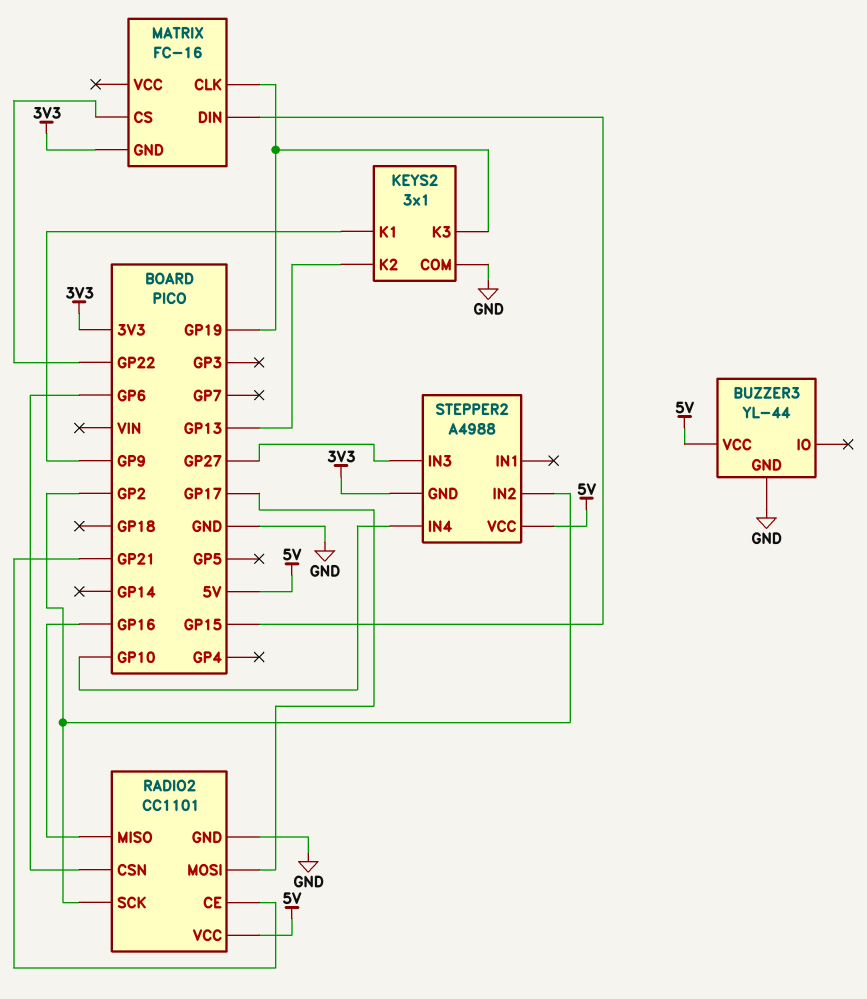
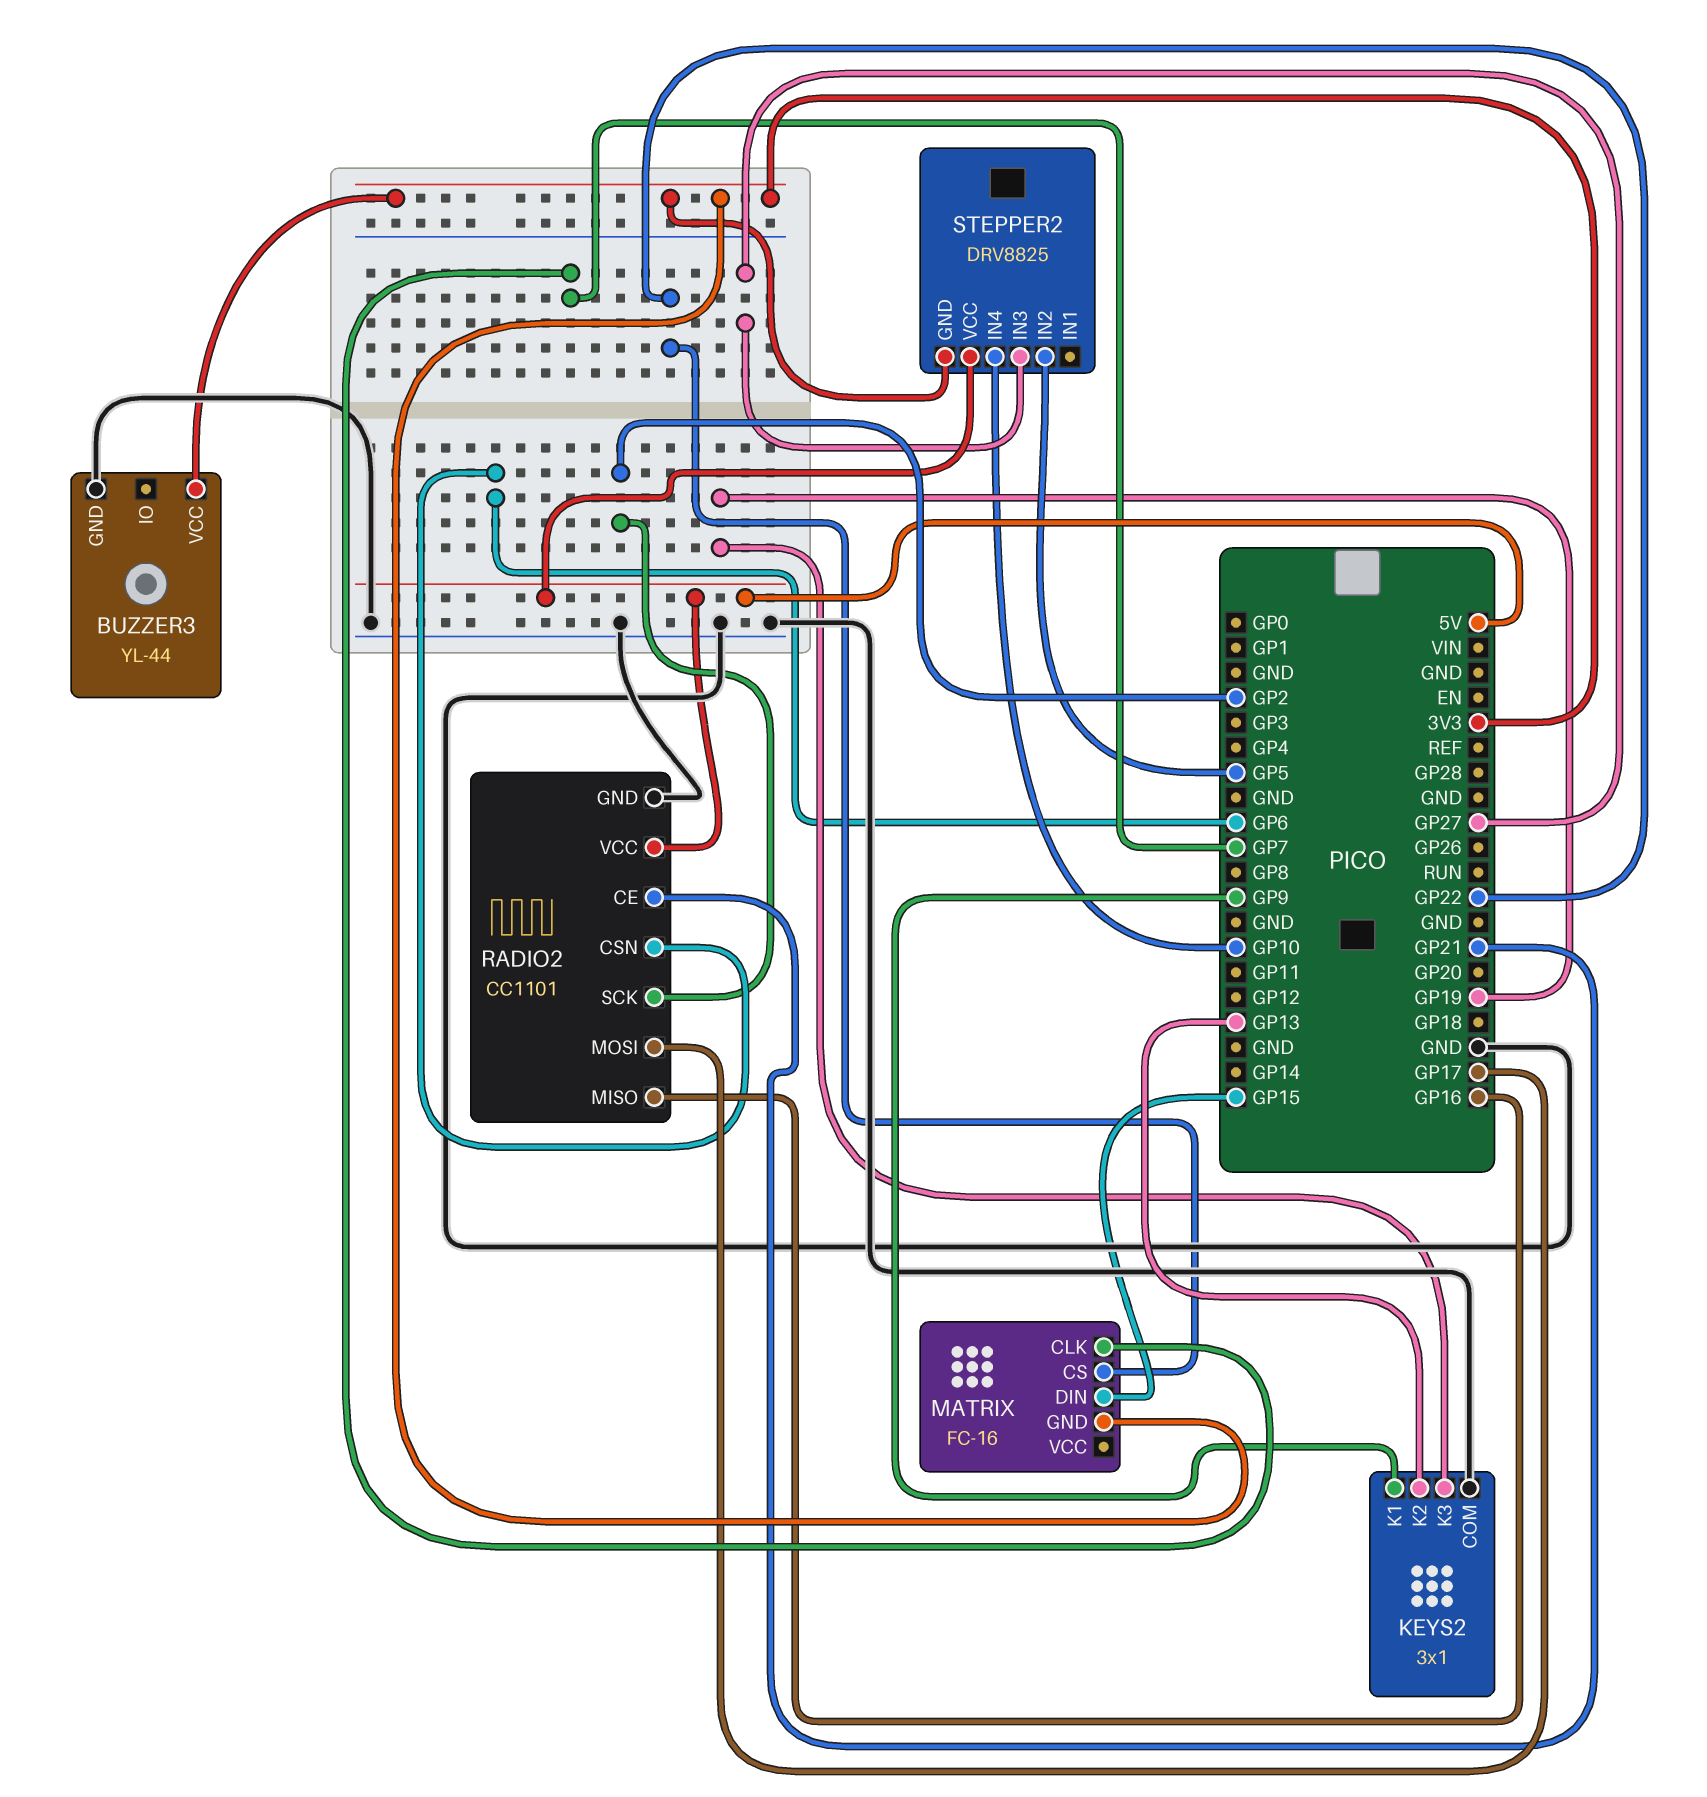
BUZZER3 pin VCC: 5V -> 3V3
MATRIX pin CLK: GP19 -> GP7
STEPPER2: A4988 -> DRV8825
STEPPER2 pin IN2: GP2 -> GP5

